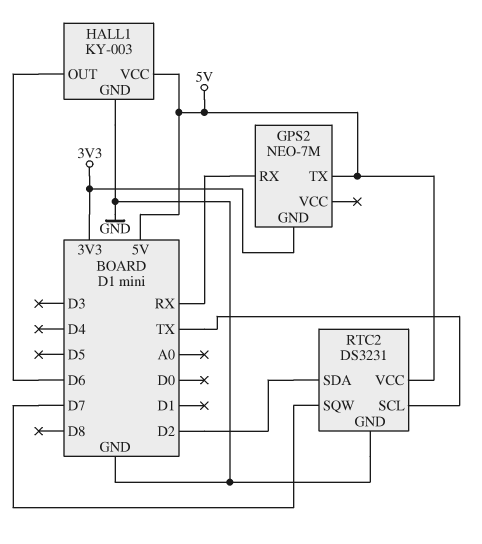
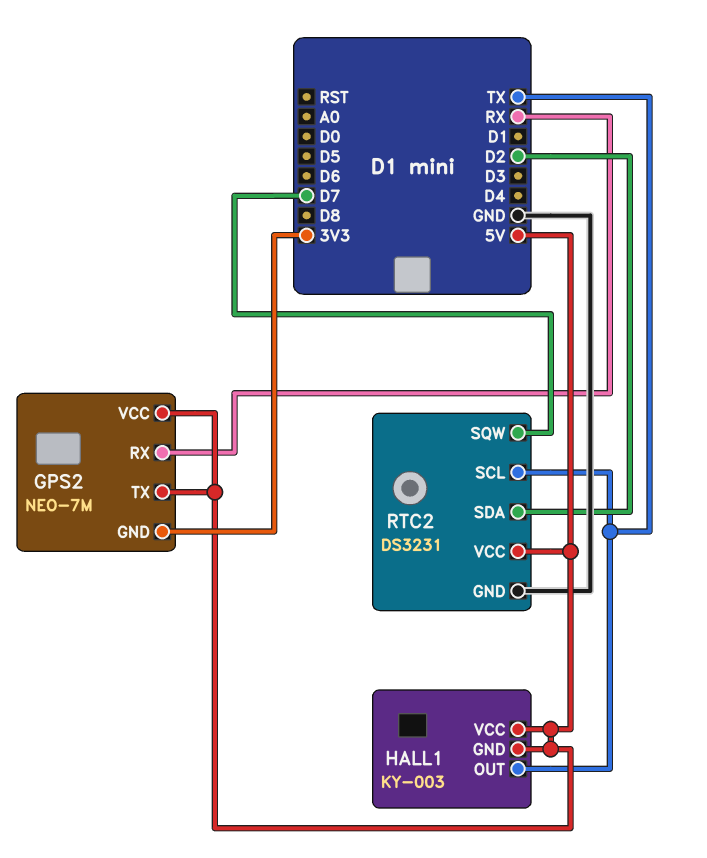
GPS2 pin VCC: none -> 5V
HALL1 pin GND: GND -> 5V
HALL1 pin OUT: D6 -> TX

